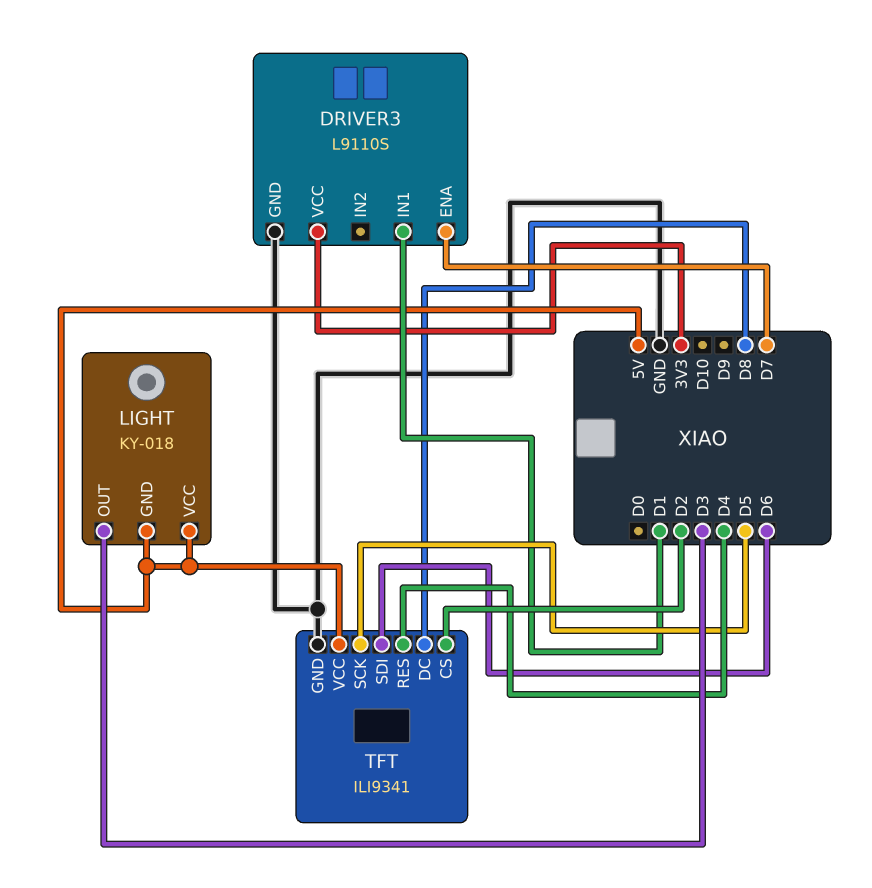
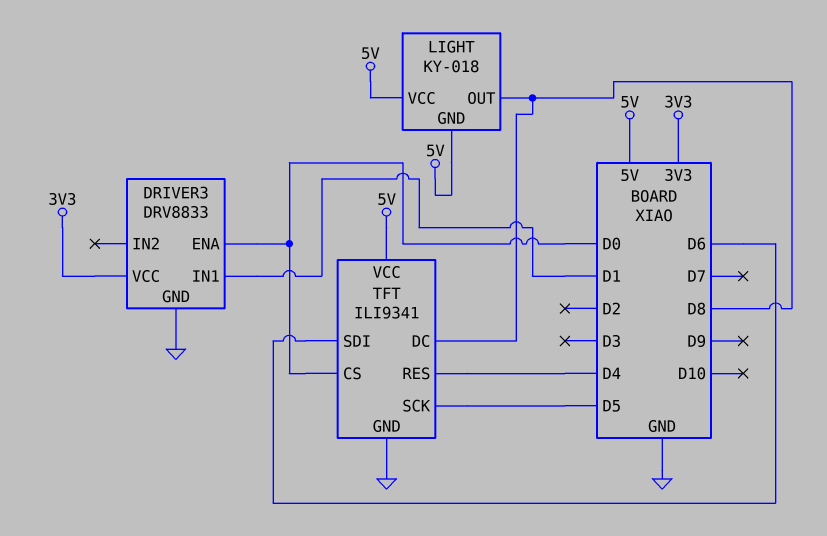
DRIVER3: L9110S -> DRV8833
DRIVER3 pin ENA: D7 -> D0
LIGHT pin OUT: D3 -> D8
TFT pin CS: D2 -> D0

